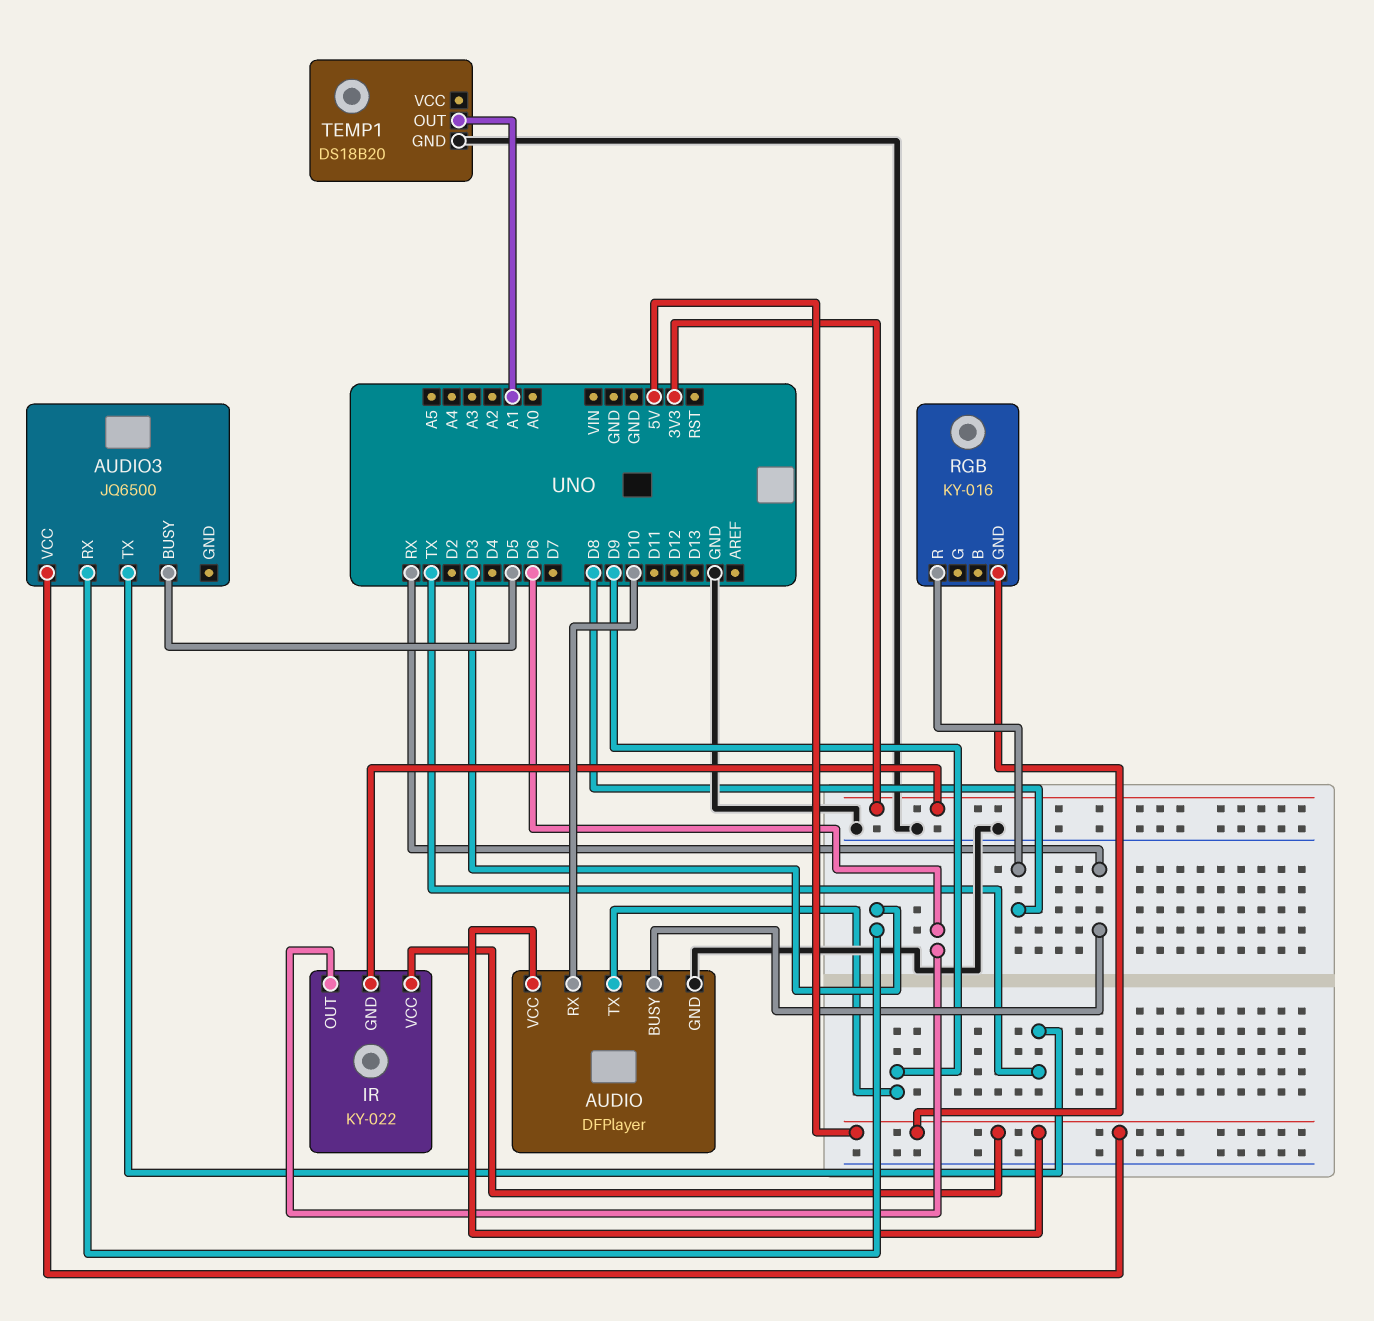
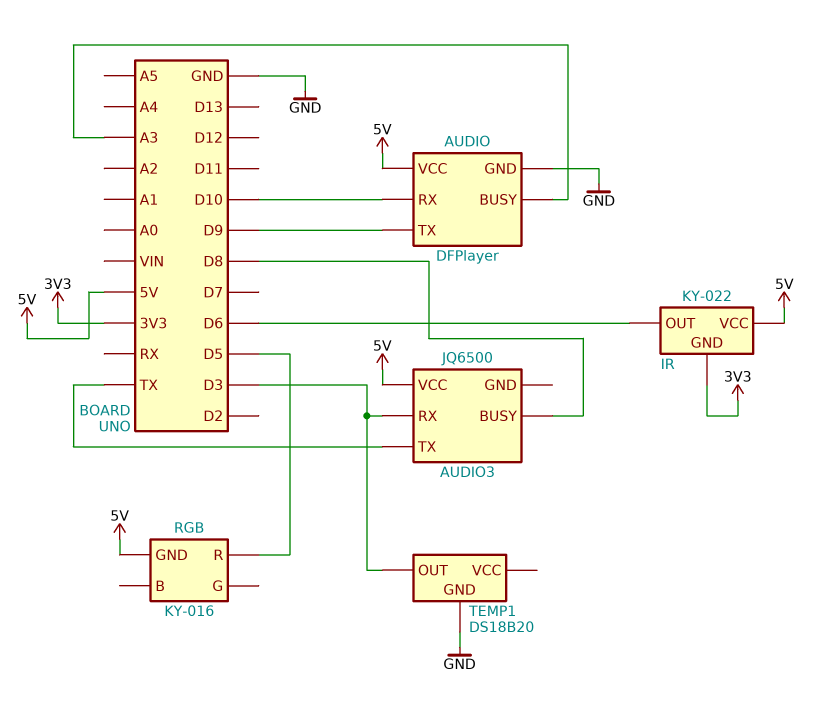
AUDIO pin BUSY: RX -> A3
AUDIO3 pin BUSY: D5 -> D8
RGB pin R: D8 -> D5
TEMP1 pin OUT: A1 -> D3

